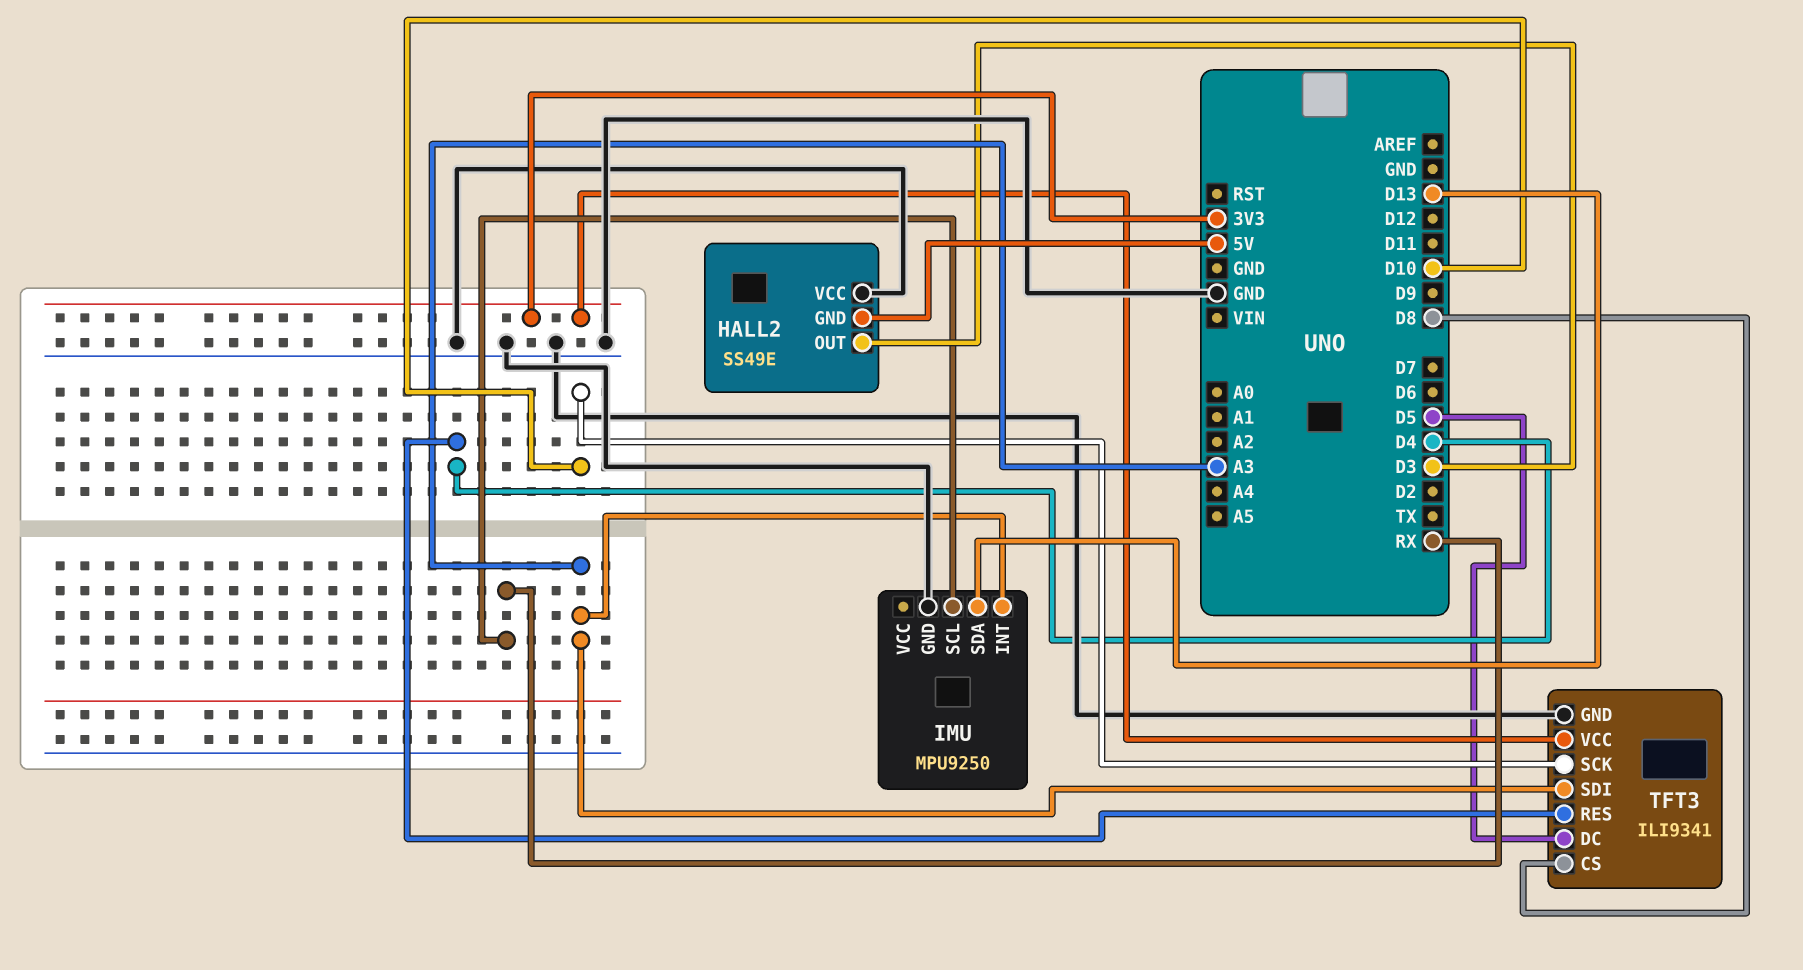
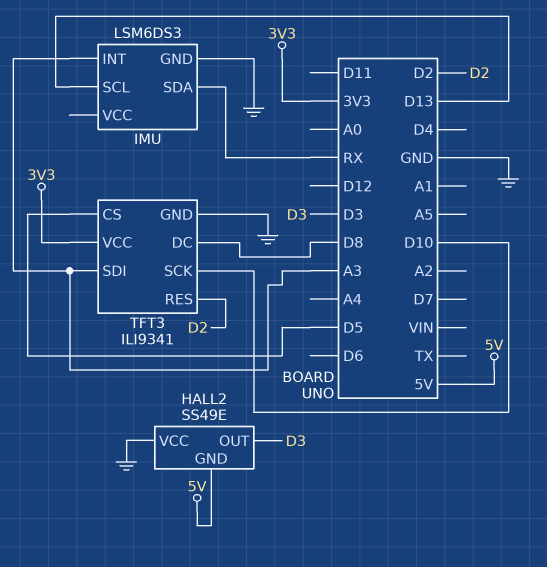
IMU: MPU9250 -> LSM6DS3
IMU pin SCL: RX -> D13
IMU pin SDA: D13 -> RX
TFT3 pin CS: D8 -> D5
TFT3 pin DC: D5 -> D8
TFT3 pin RES: D4 -> D2

